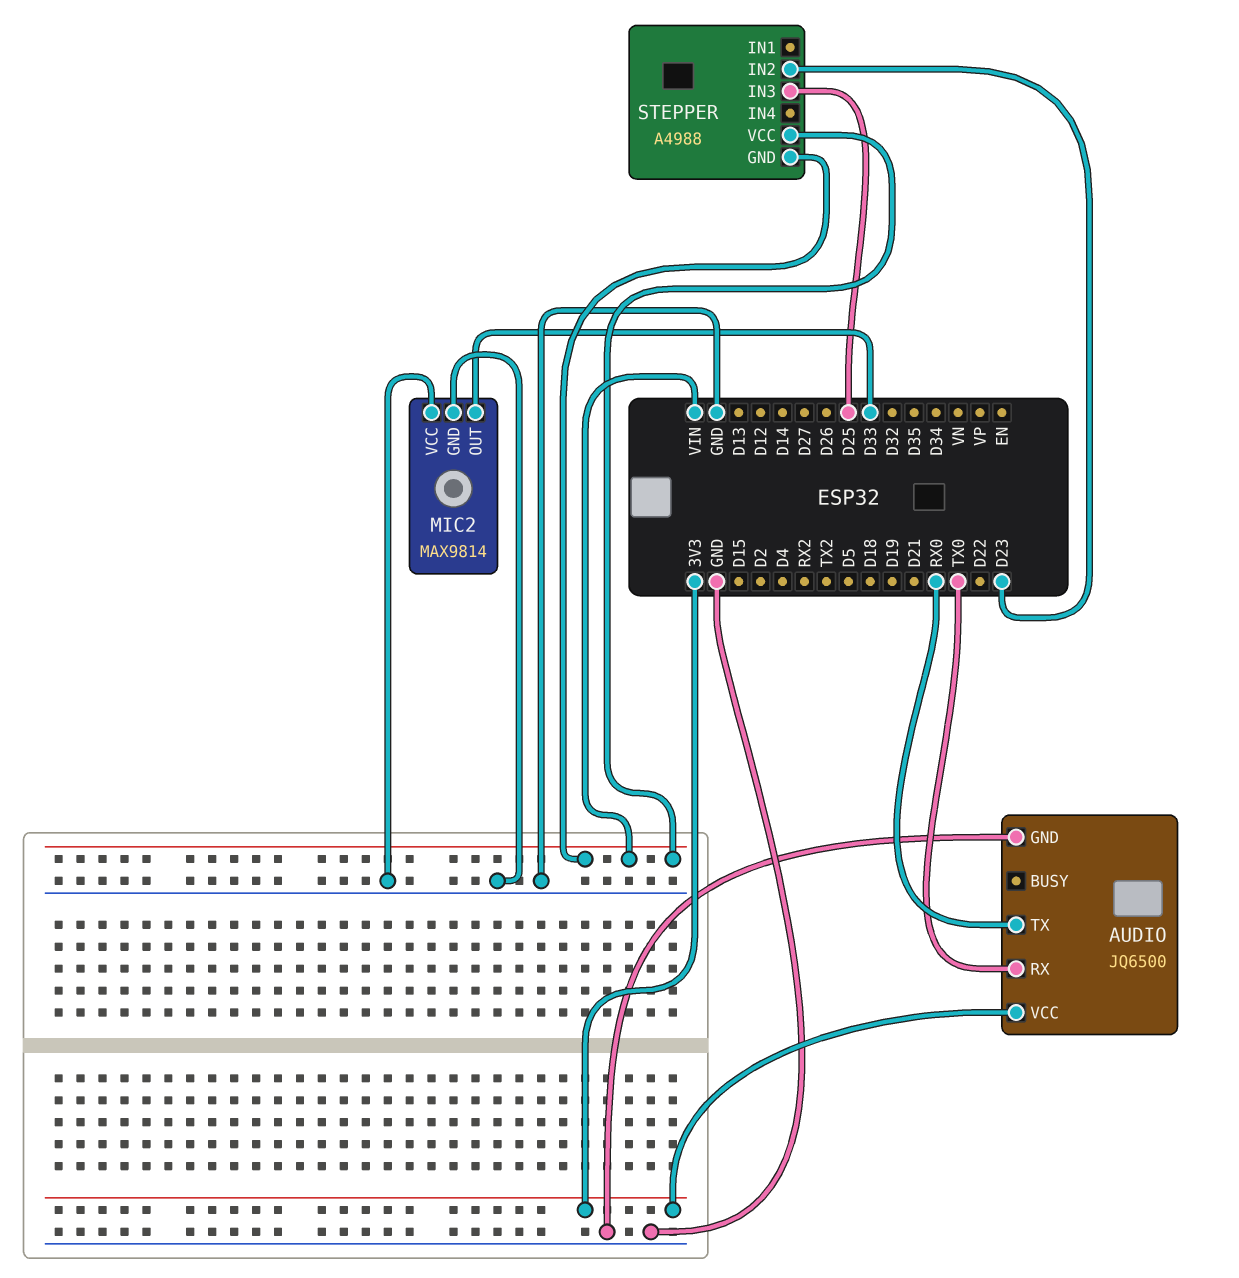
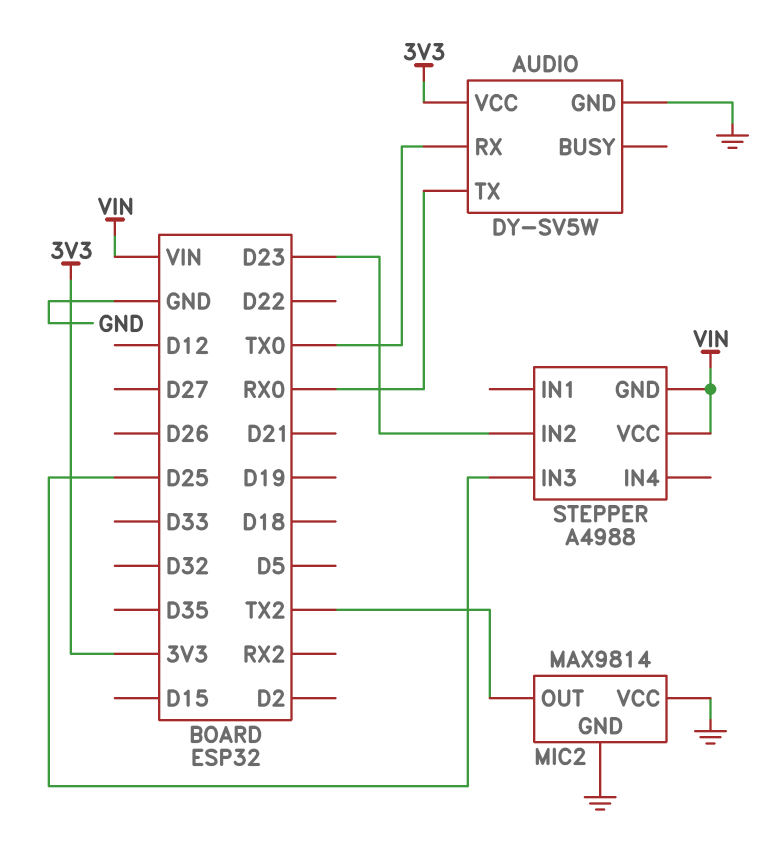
AUDIO: JQ6500 -> DY-SV5W
MIC2 pin OUT: D33 -> TX2

